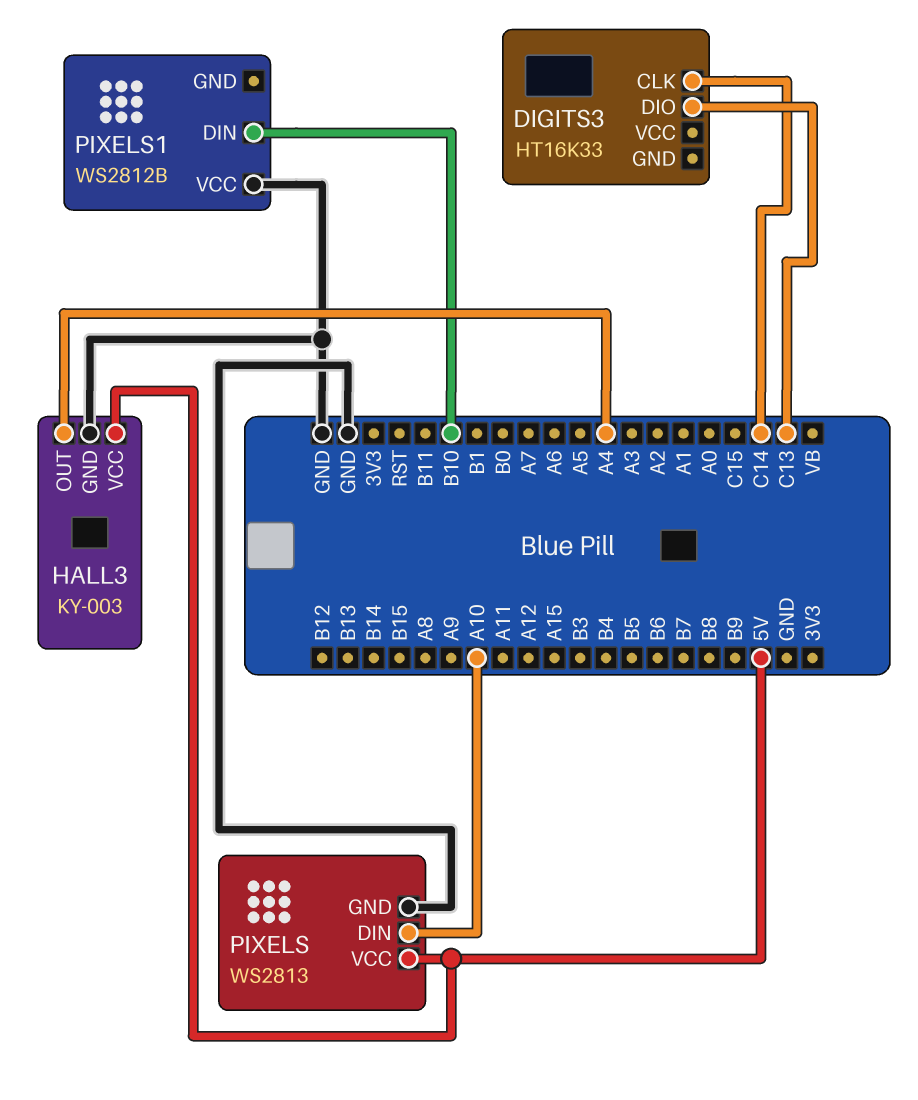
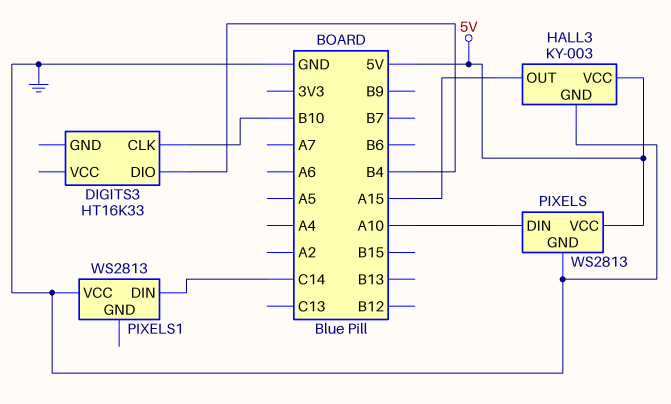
DIGITS3 pin CLK: C14 -> B10
DIGITS3 pin DIO: C13 -> B4
HALL3 pin OUT: A4 -> A15
PIXELS1: WS2812B -> WS2813
PIXELS1 pin DIN: B10 -> C14

